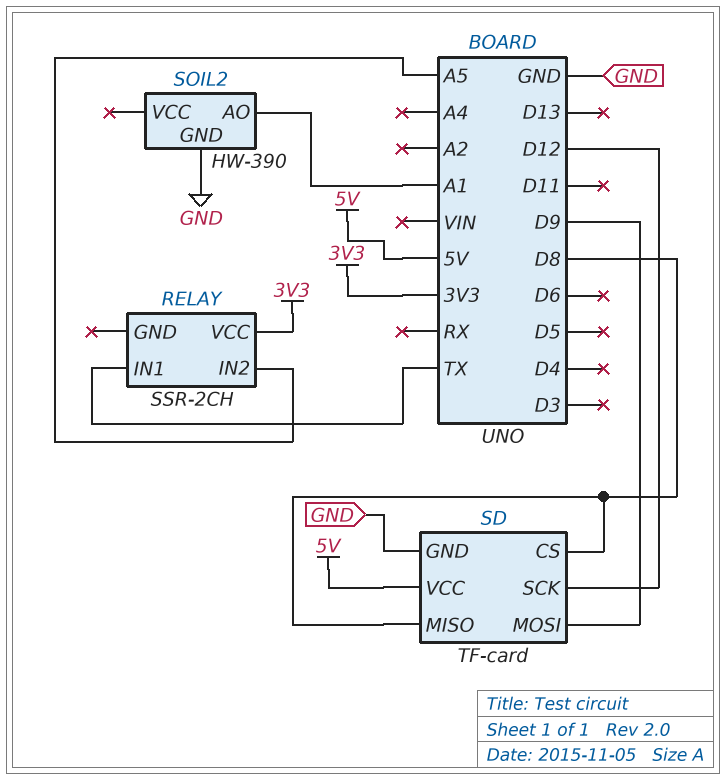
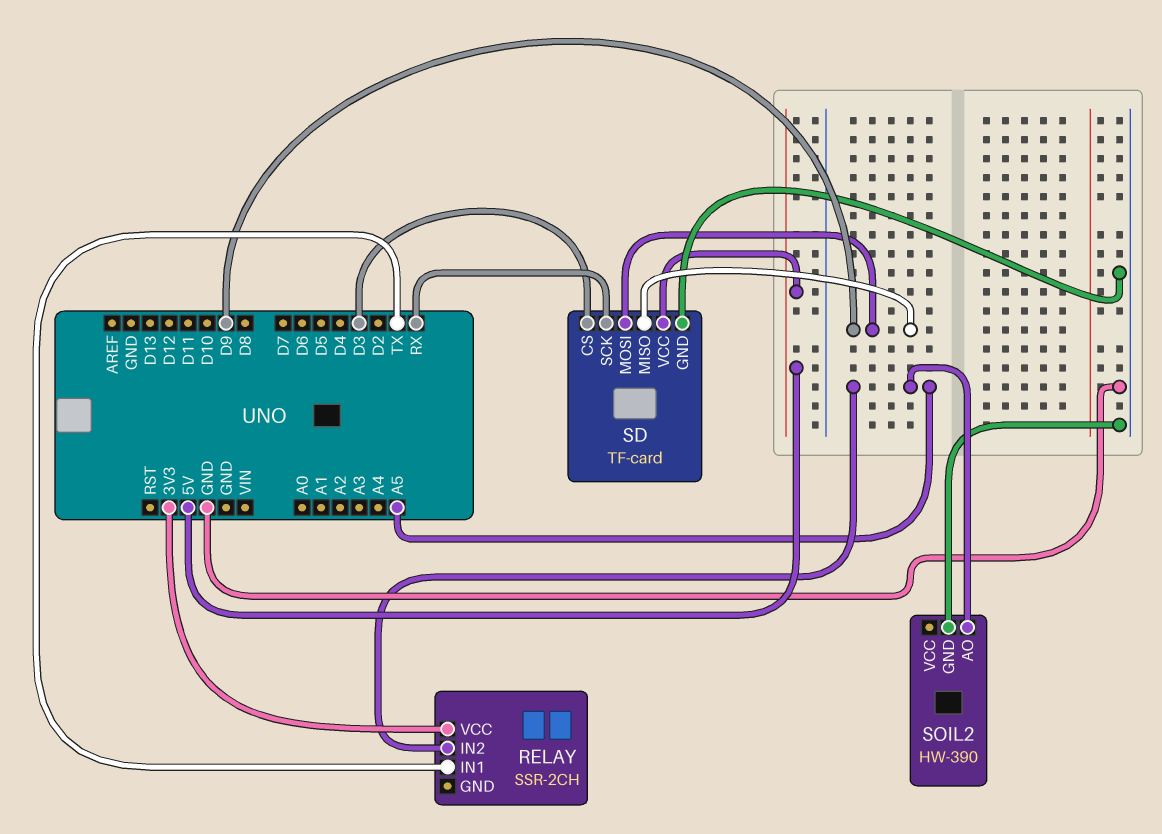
SD pin CS: D8 -> D3
SD pin MISO: D8 -> D9
SD pin SCK: D12 -> RX
SOIL2 pin AO: A1 -> A5

